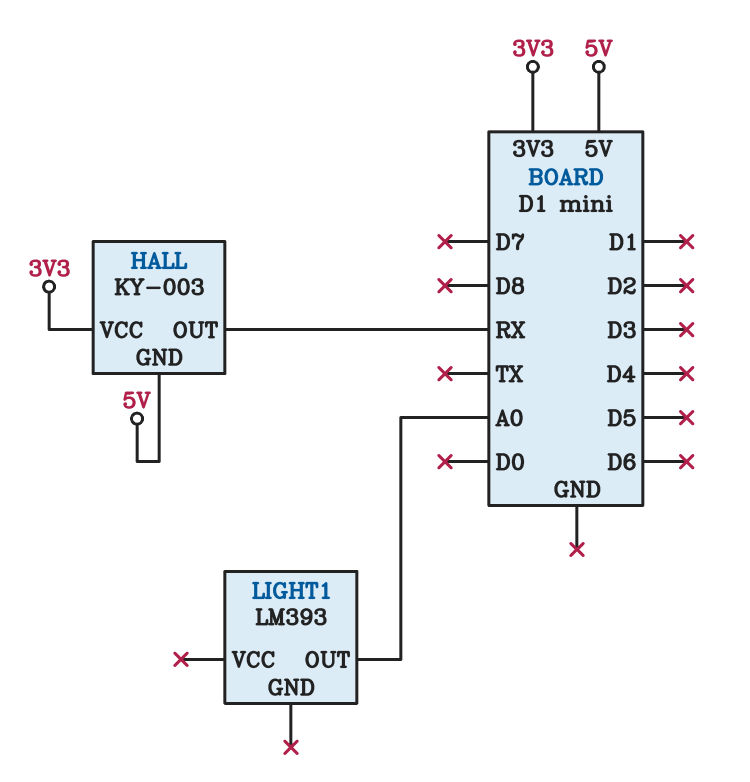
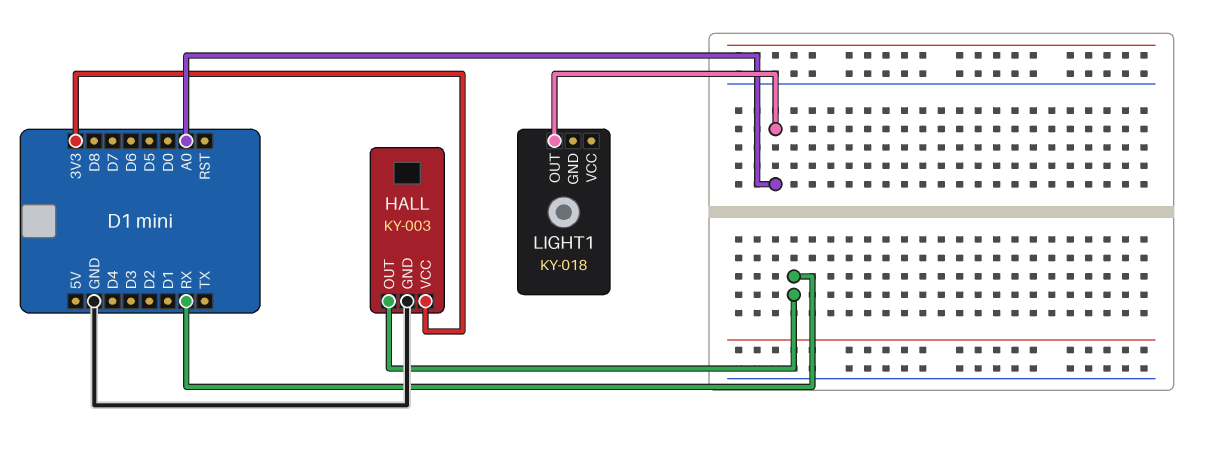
HALL pin GND: 5V -> GND
LIGHT1: LM393 -> KY-018

